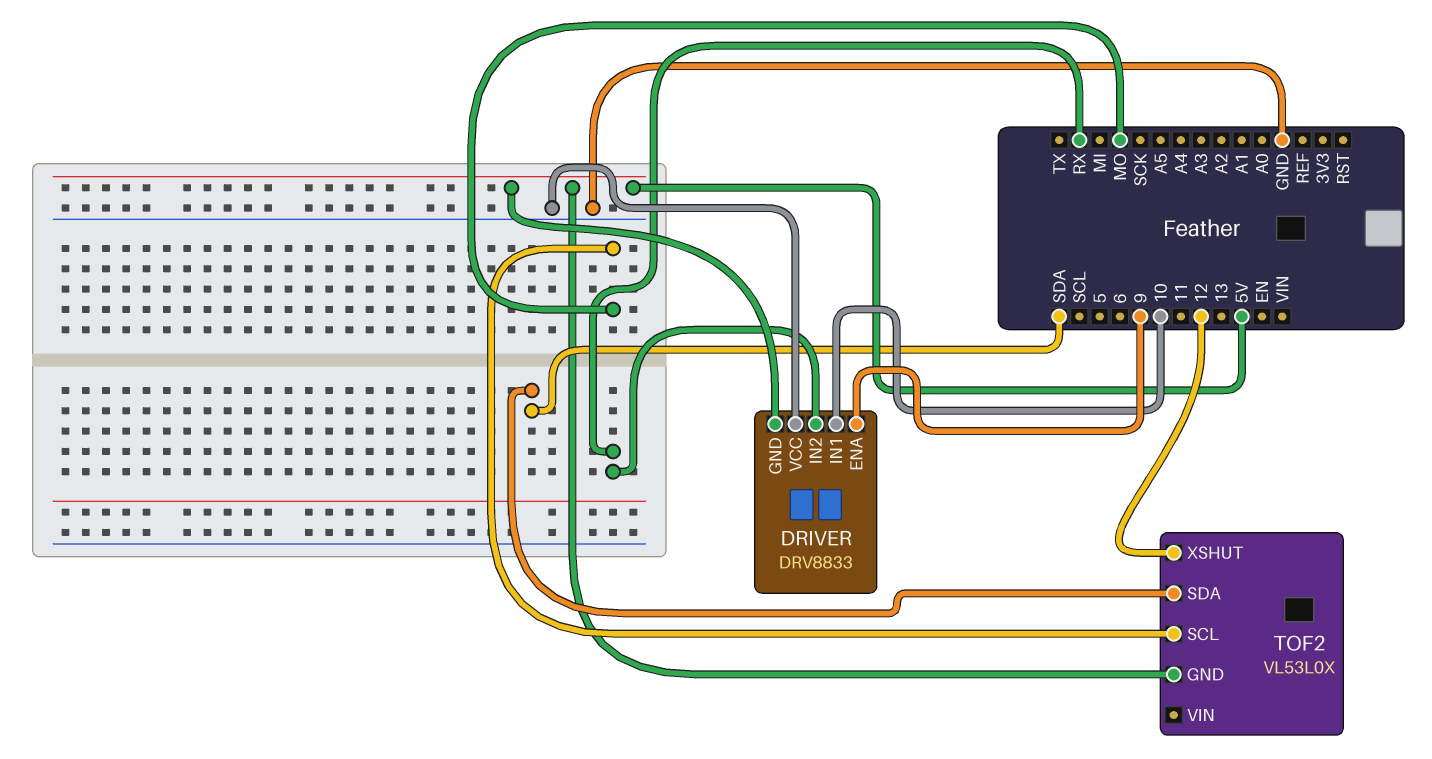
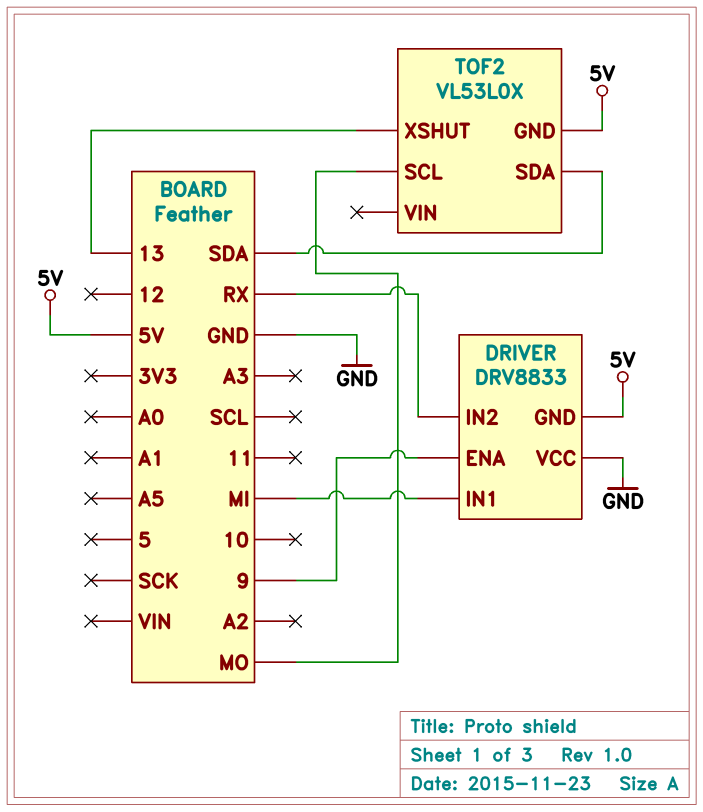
DRIVER pin IN1: 10 -> MI
TOF2 pin XSHUT: 12 -> 13

